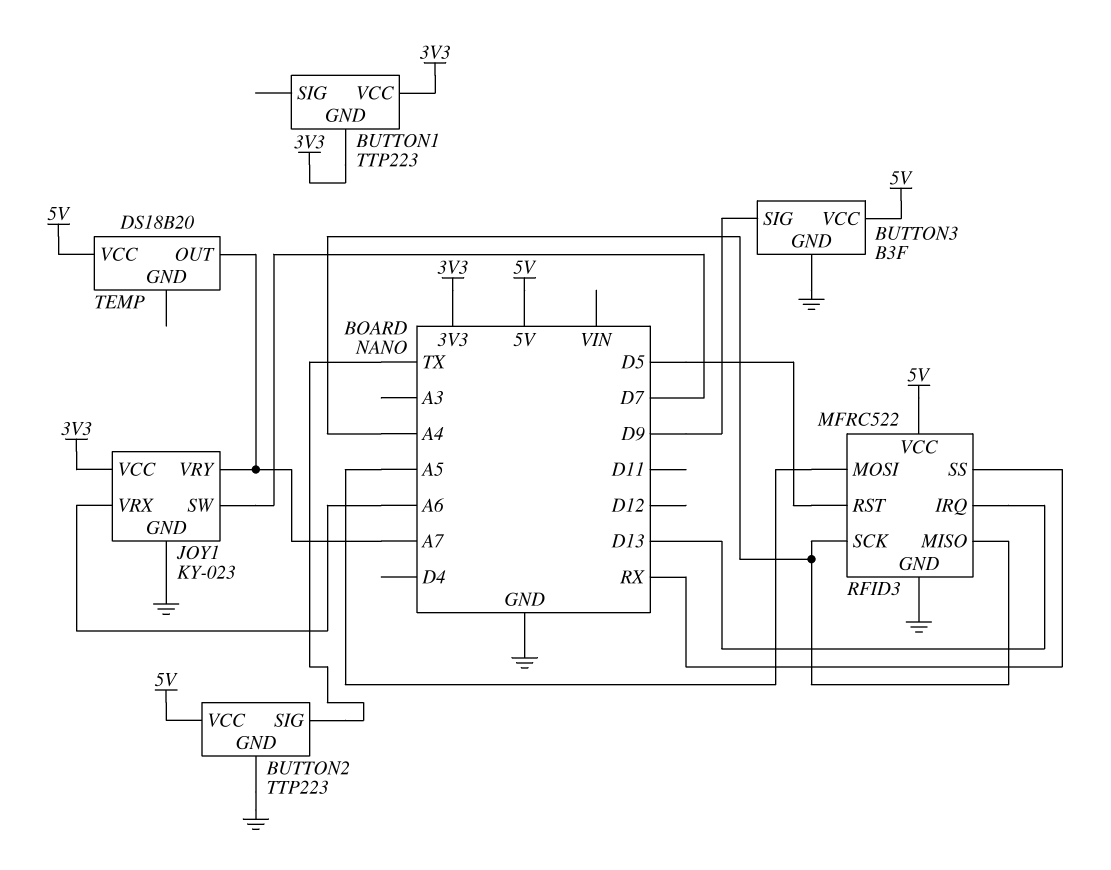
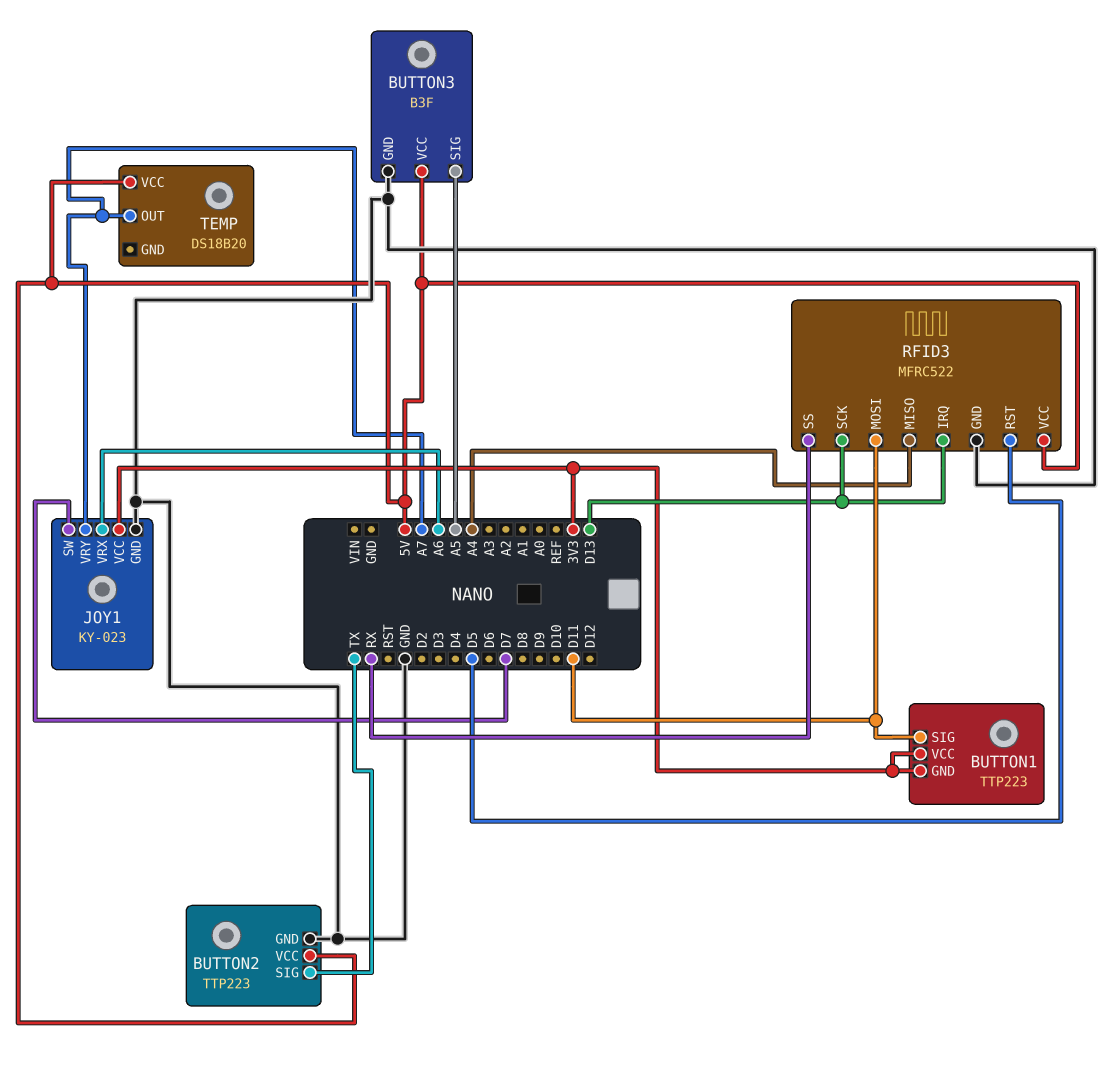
BUTTON1 pin SIG: none -> D11
BUTTON3 pin SIG: D9 -> A5
RFID3 pin MOSI: A5 -> D11
RFID3 pin SCK: A4 -> D13

